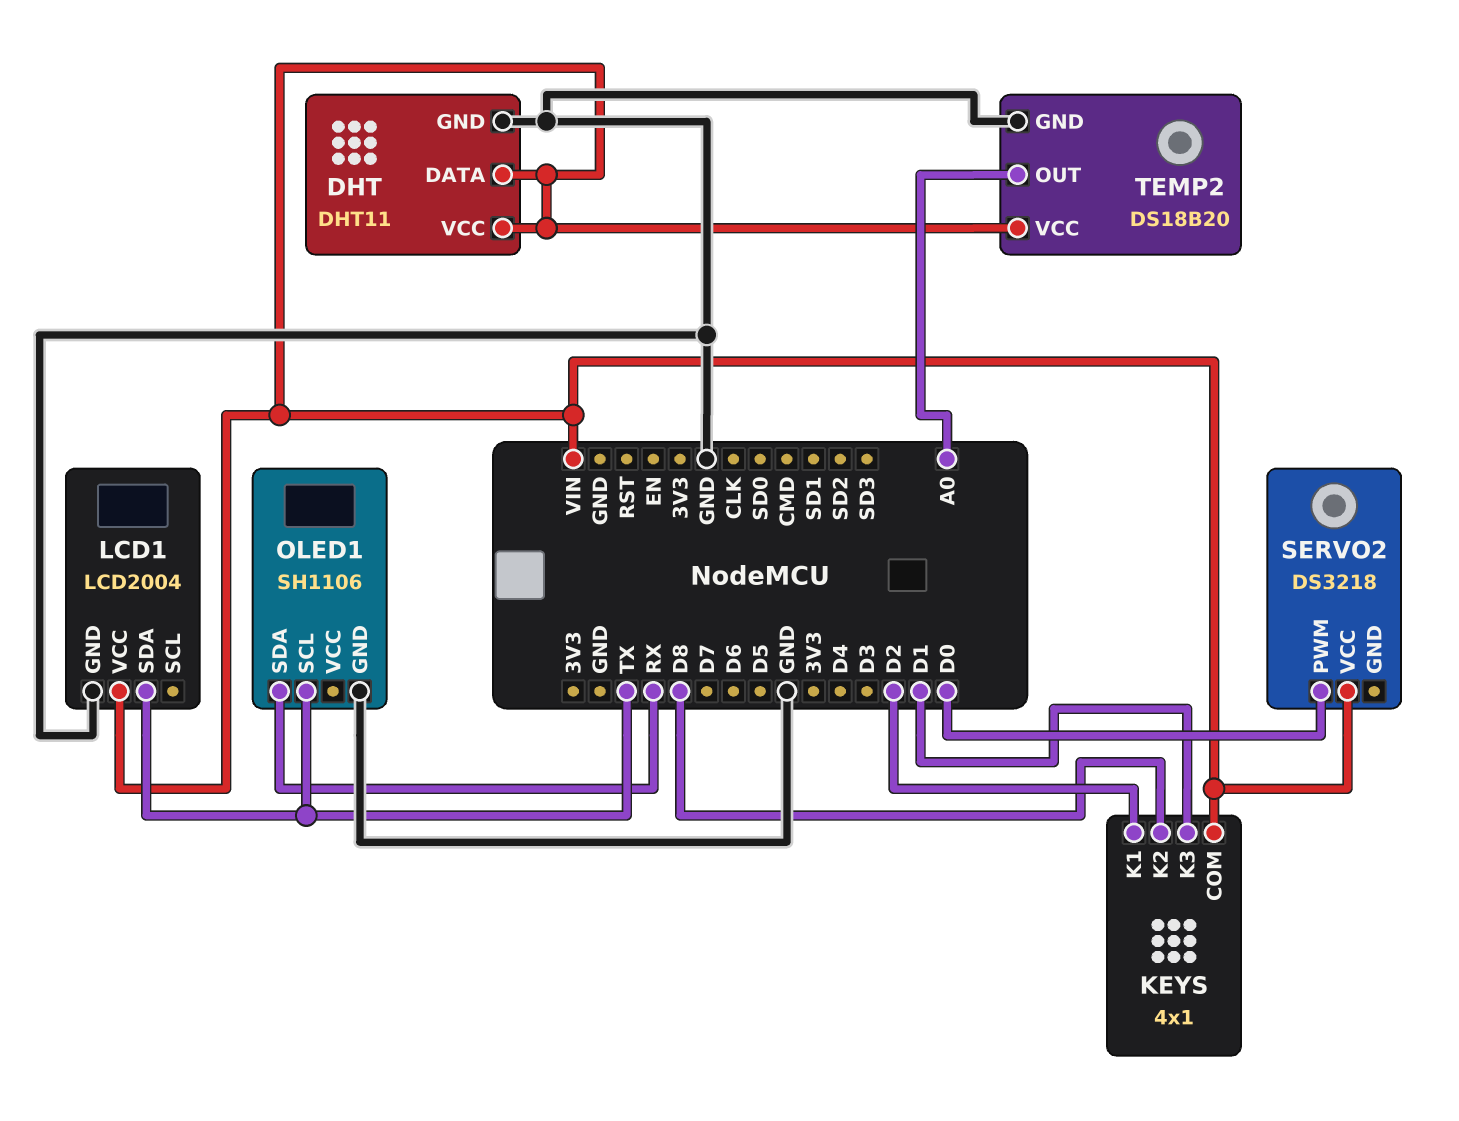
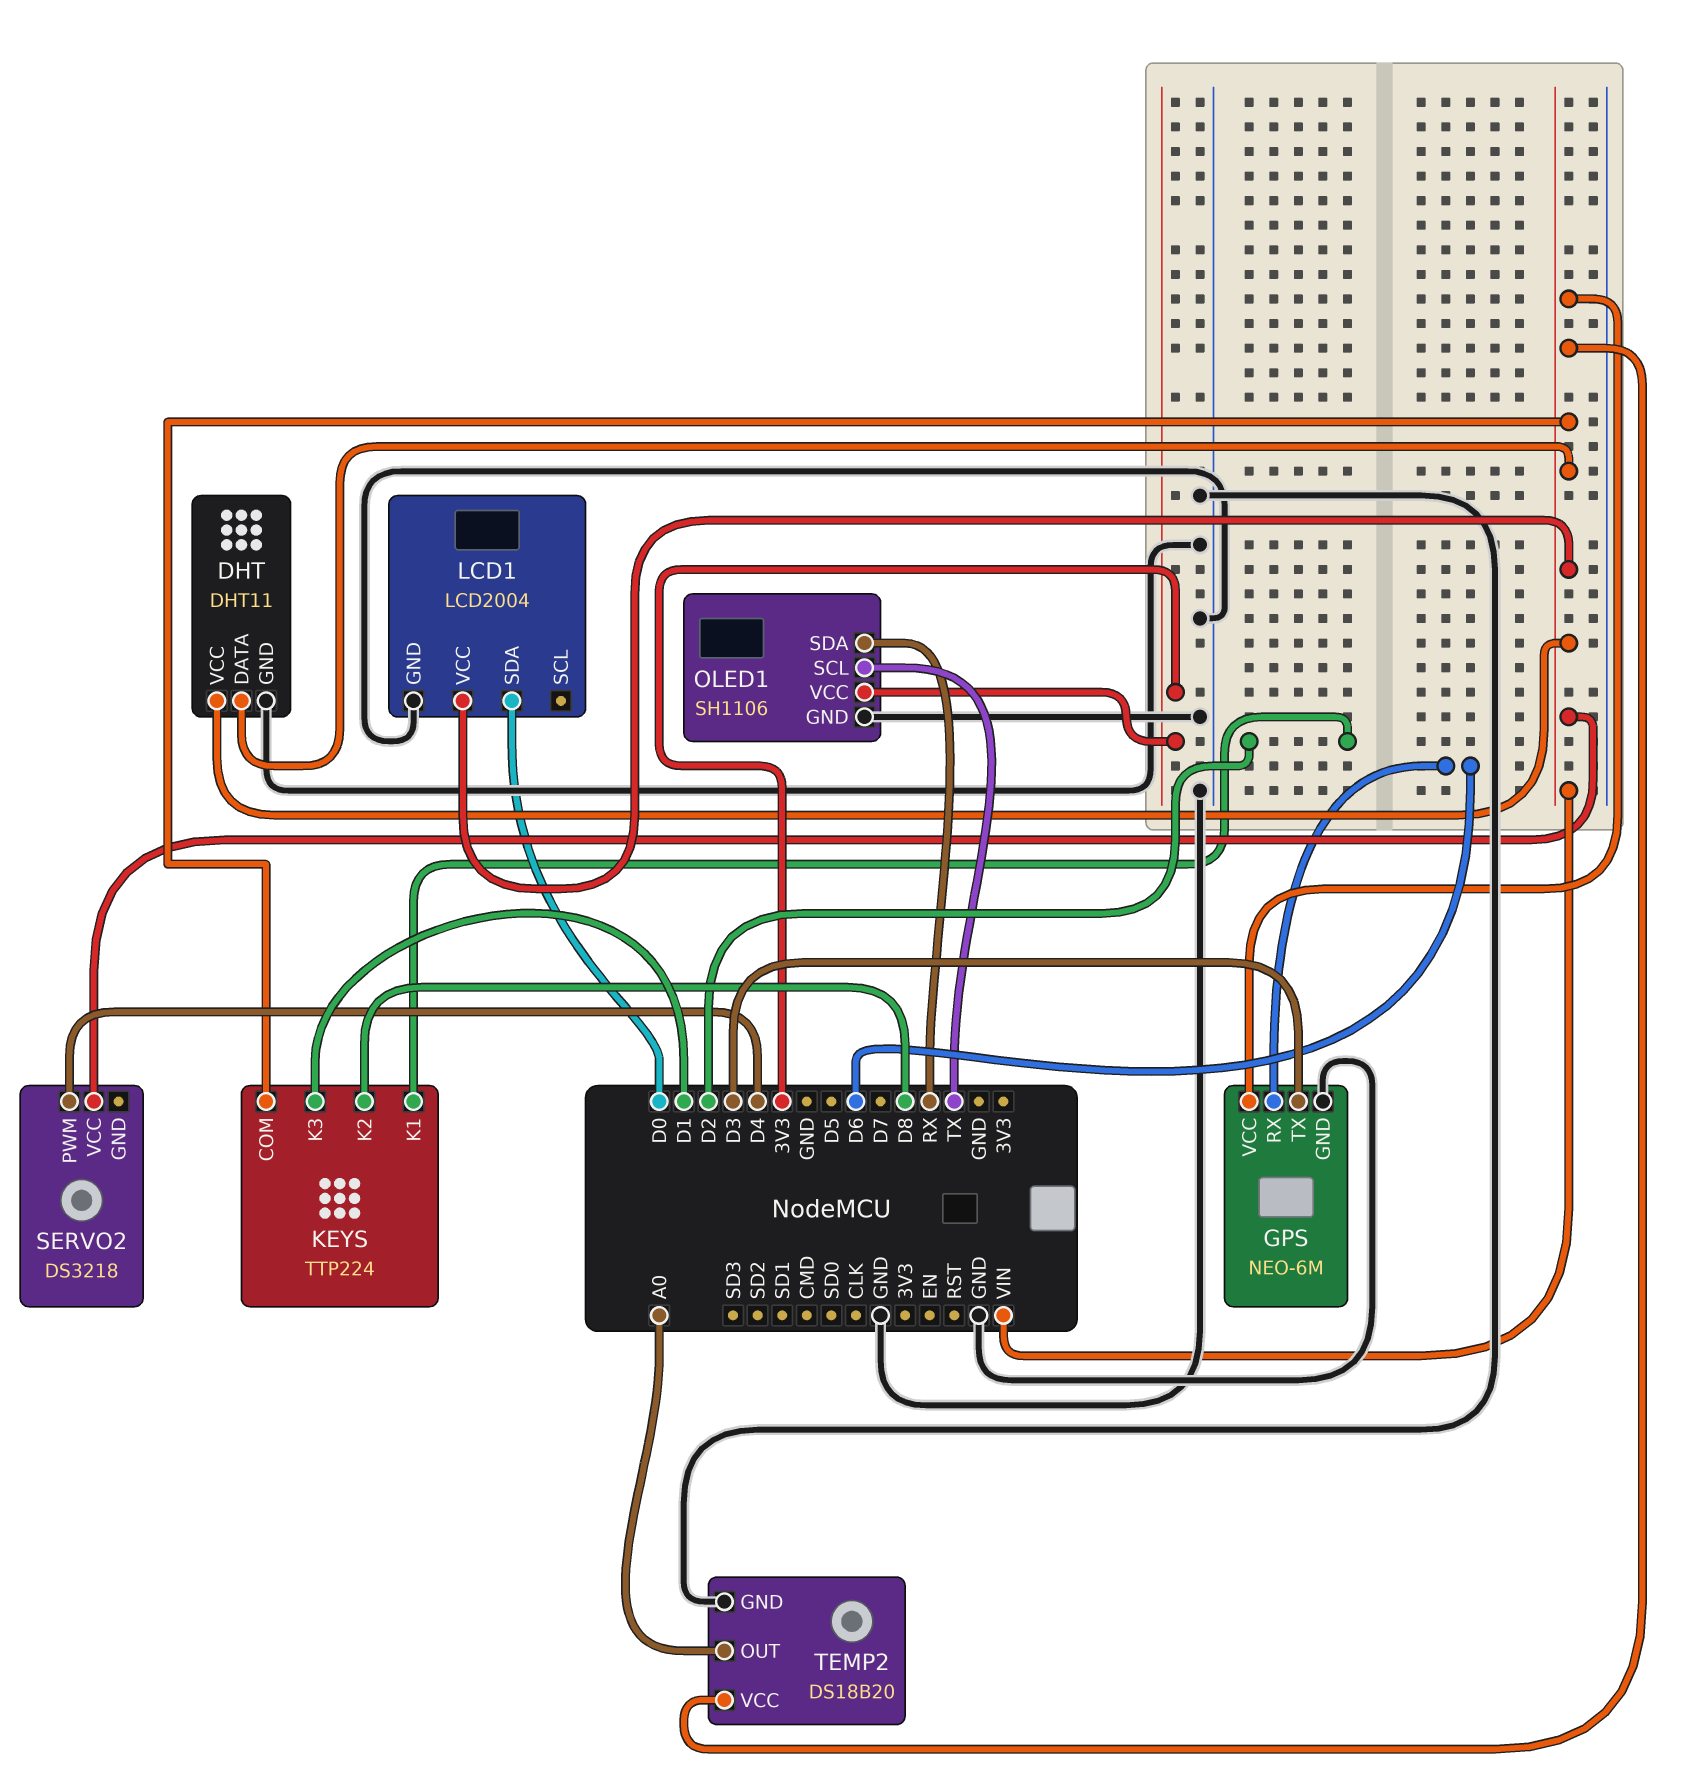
GPS: none -> NEO-6M
GPS pin GND: none -> GND
GPS pin RX: none -> D6
GPS pin TX: none -> D3
GPS pin VCC: none -> VIN
KEYS: 4x1 -> TTP224
LCD1 pin SDA: TX -> D0
OLED1 pin VCC: none -> 3V3
SERVO2 pin PWM: D0 -> D4

